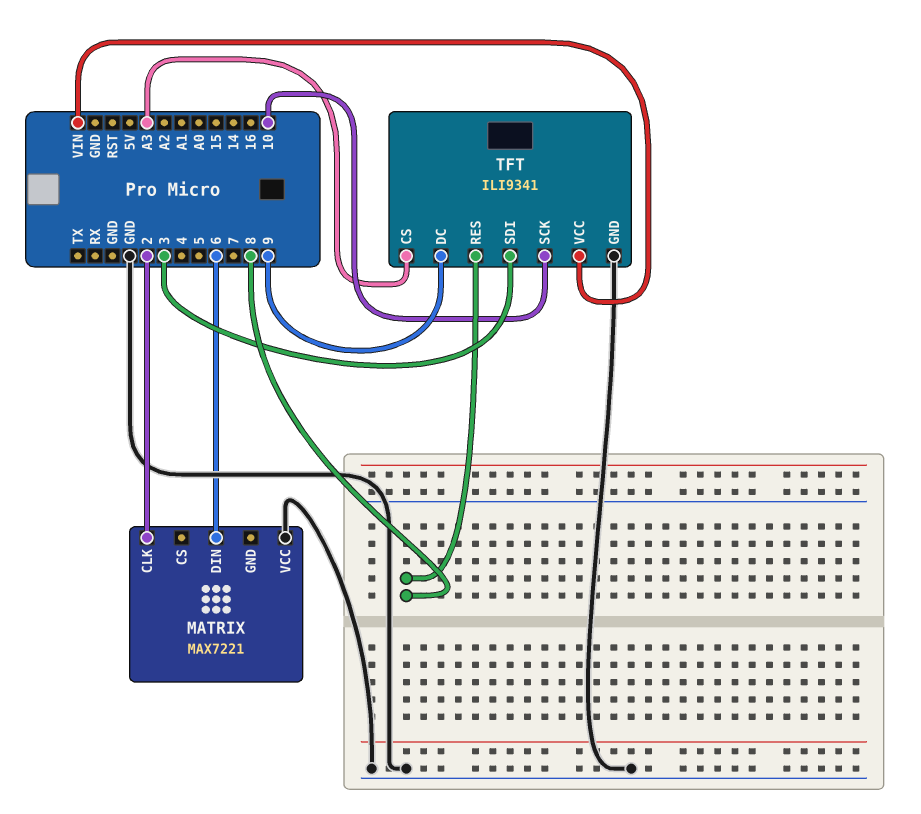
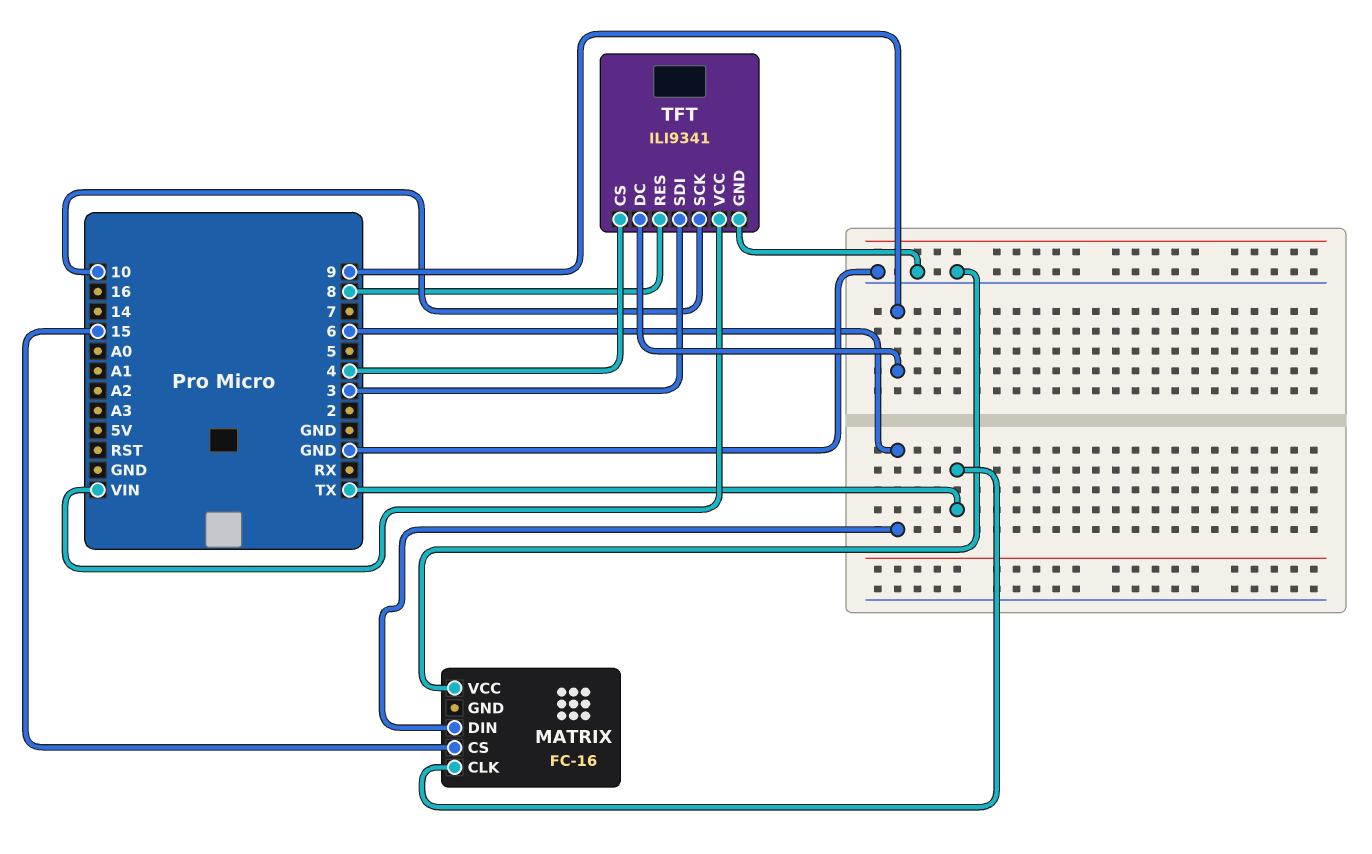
MATRIX: MAX7221 -> FC-16
MATRIX pin CLK: 2 -> TX
MATRIX pin CS: none -> 15
TFT pin CS: A3 -> 4

